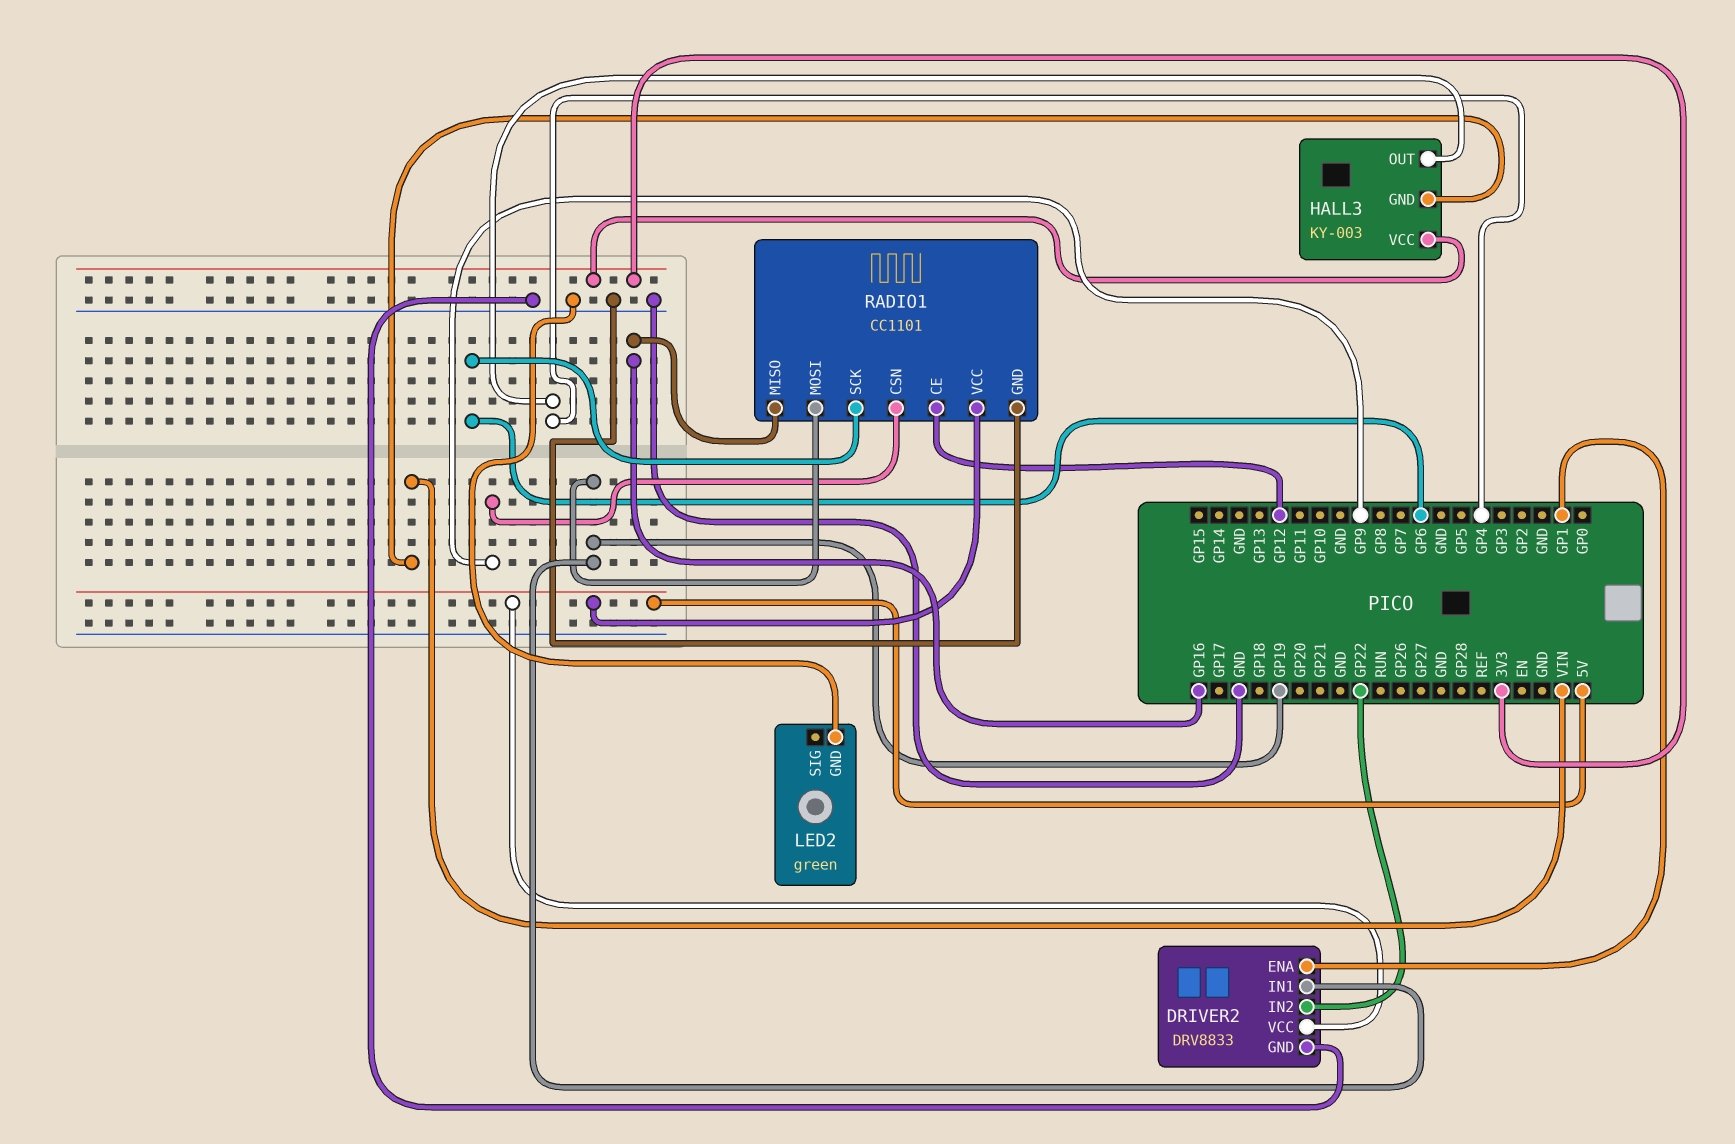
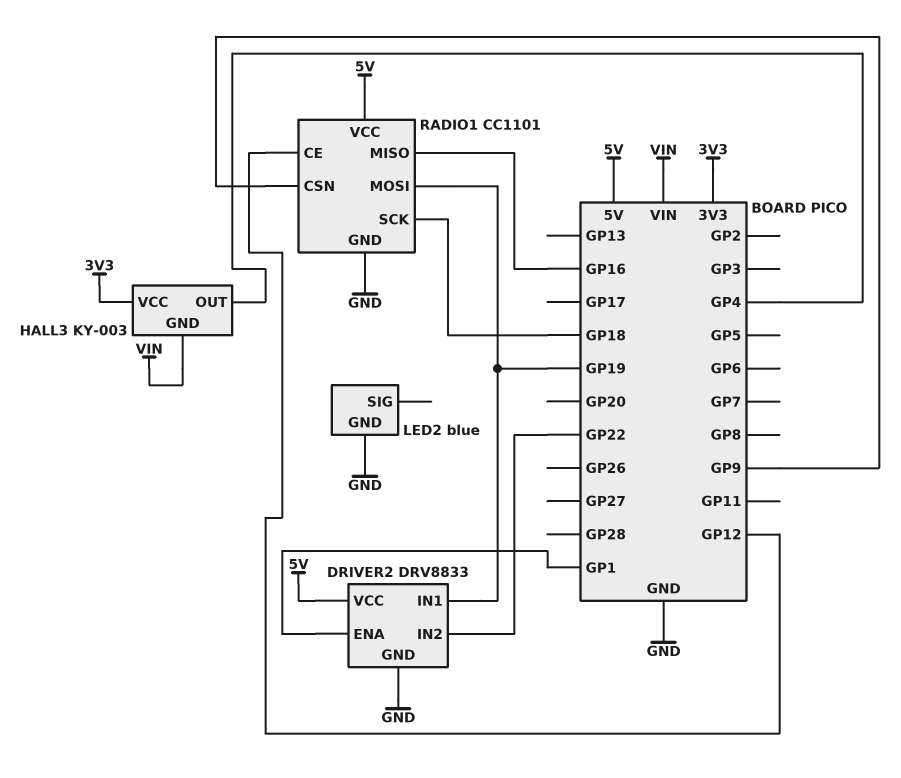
LED2: green -> blue
RADIO1 pin SCK: GP6 -> GP18

